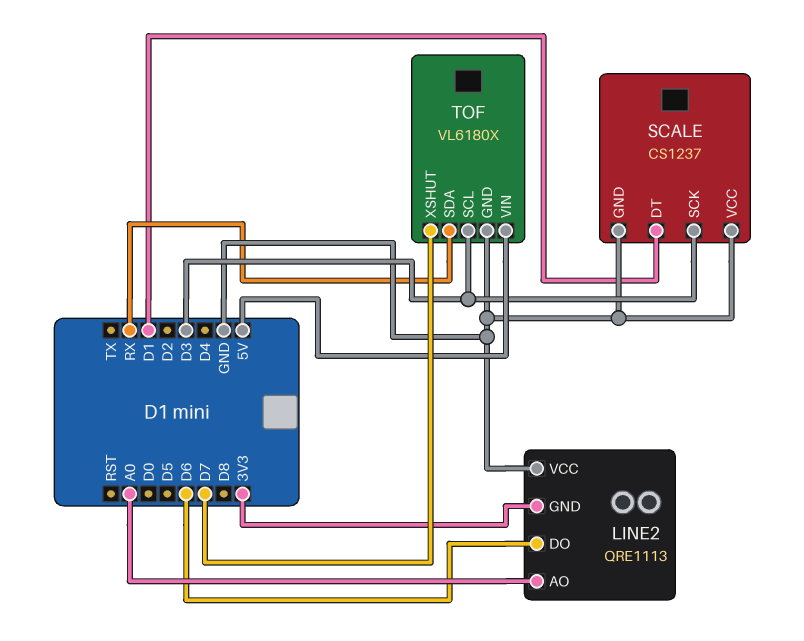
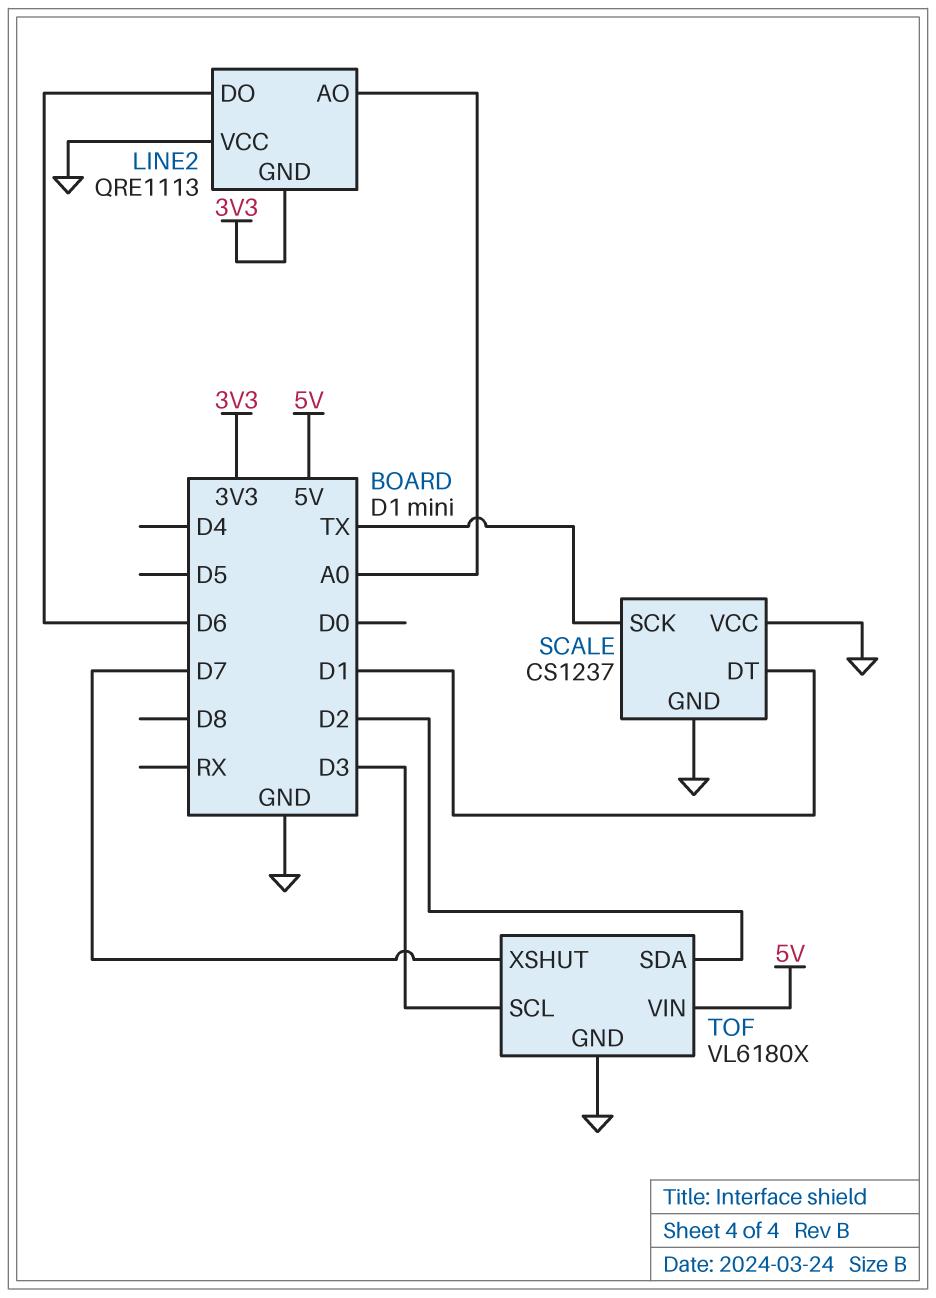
SCALE pin SCK: D3 -> TX
TOF pin SDA: RX -> D2

